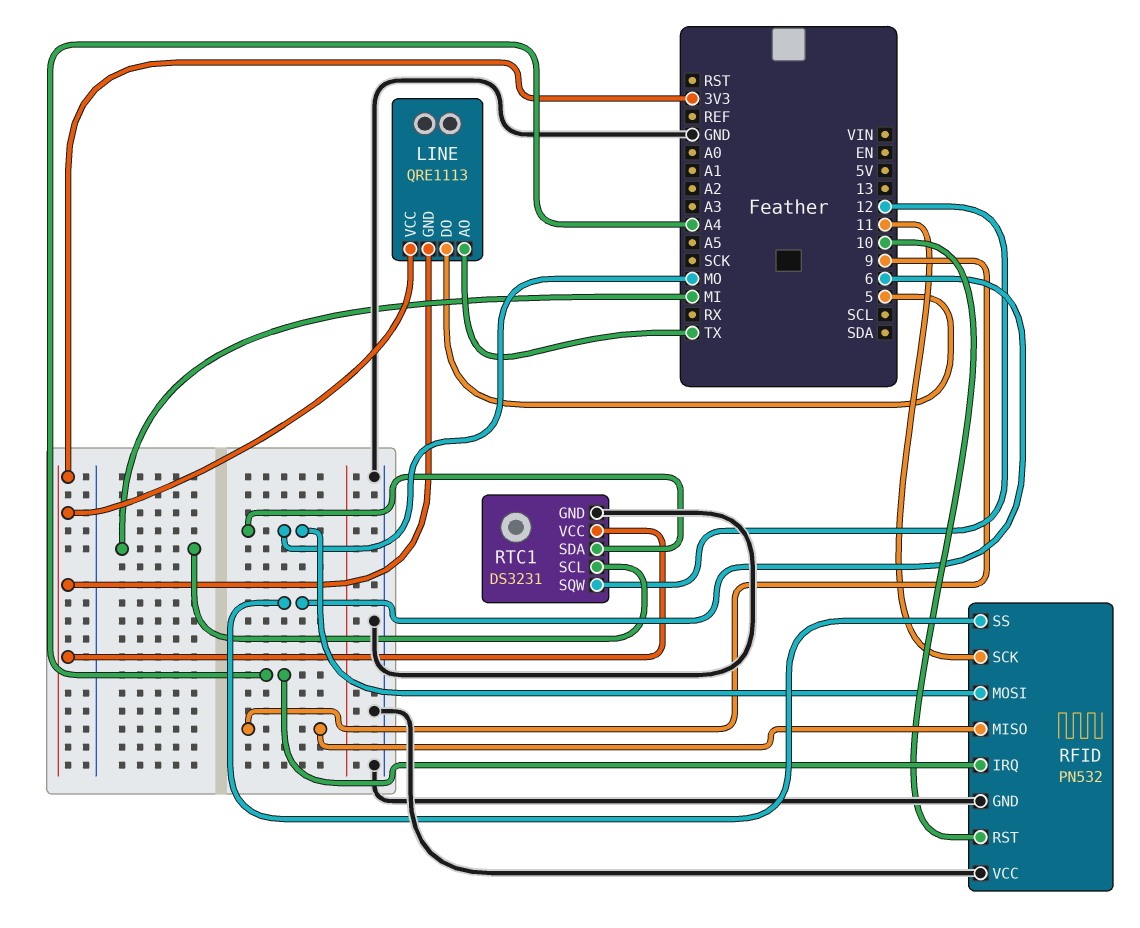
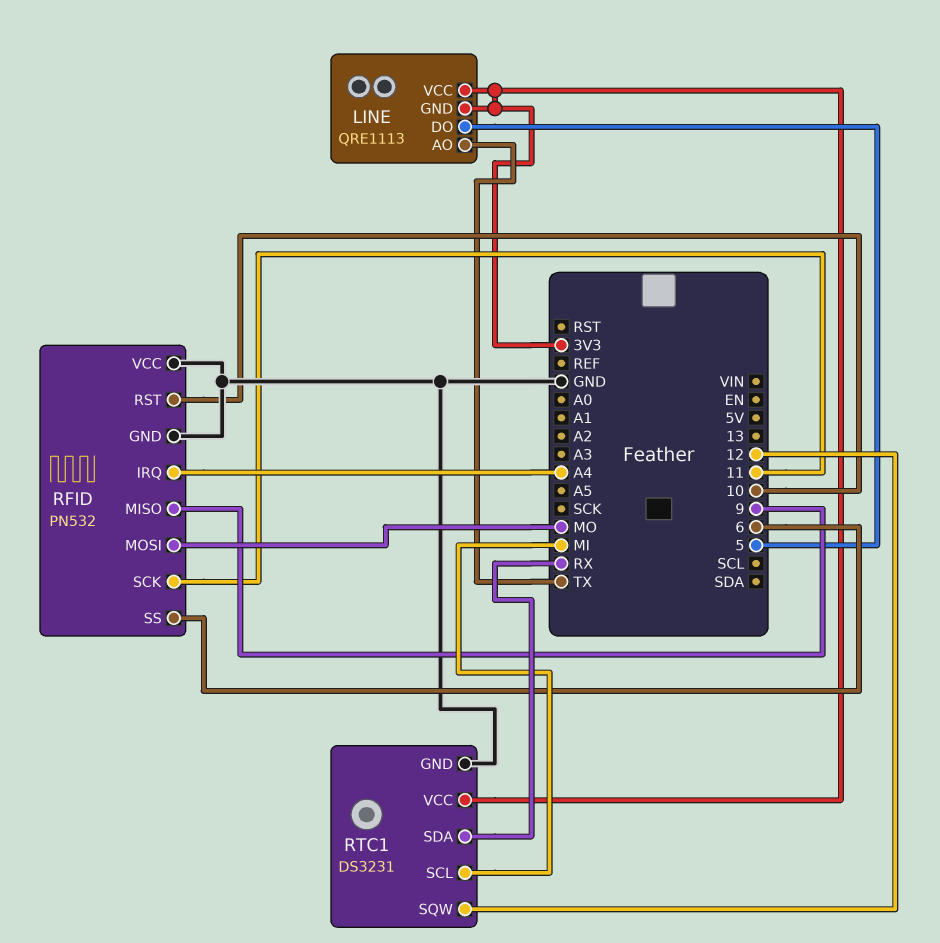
RTC1 pin SDA: MO -> RX

